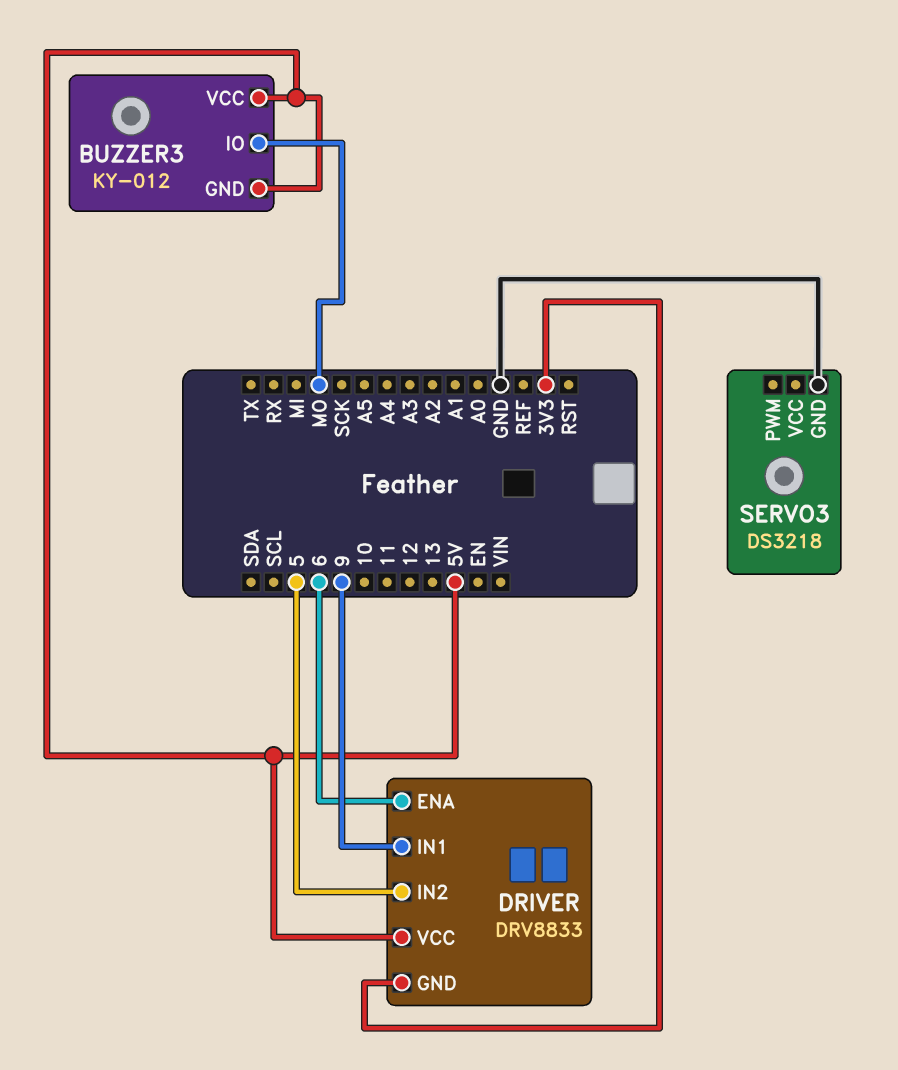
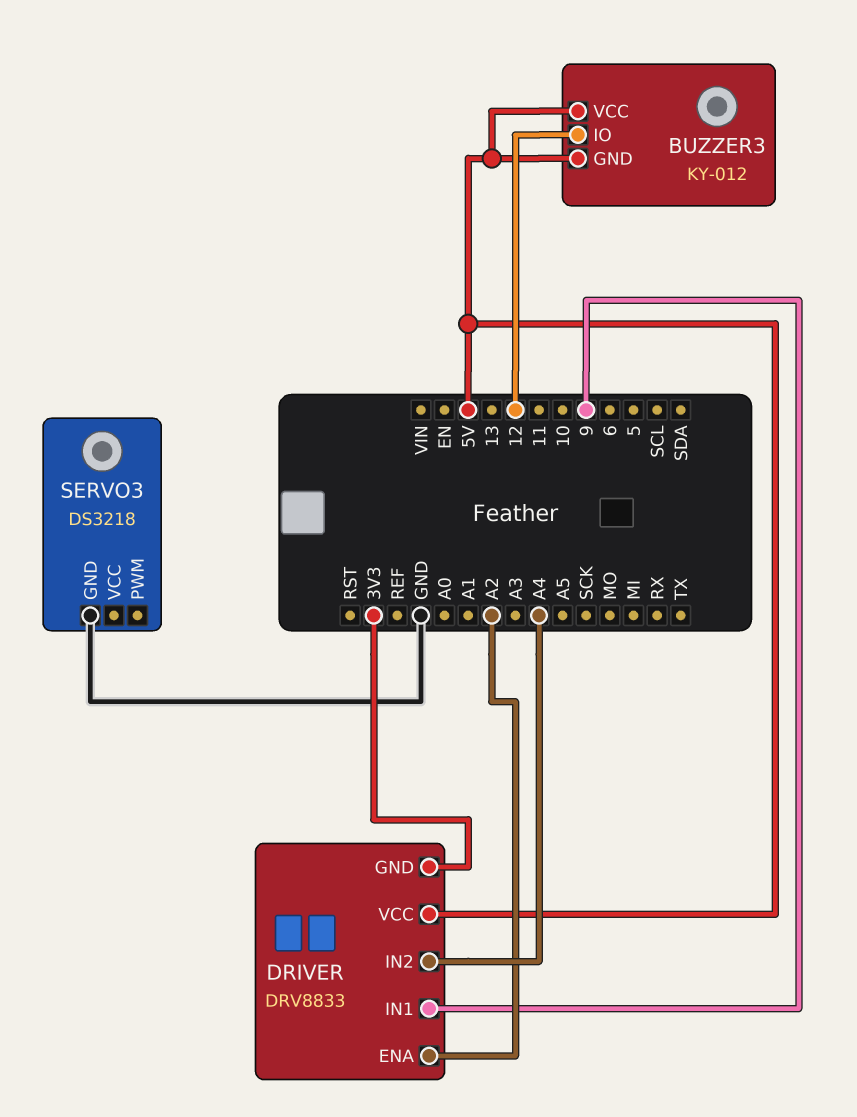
BUZZER3 pin IO: MO -> 12
DRIVER pin ENA: 6 -> A2
DRIVER pin IN2: 5 -> A4

